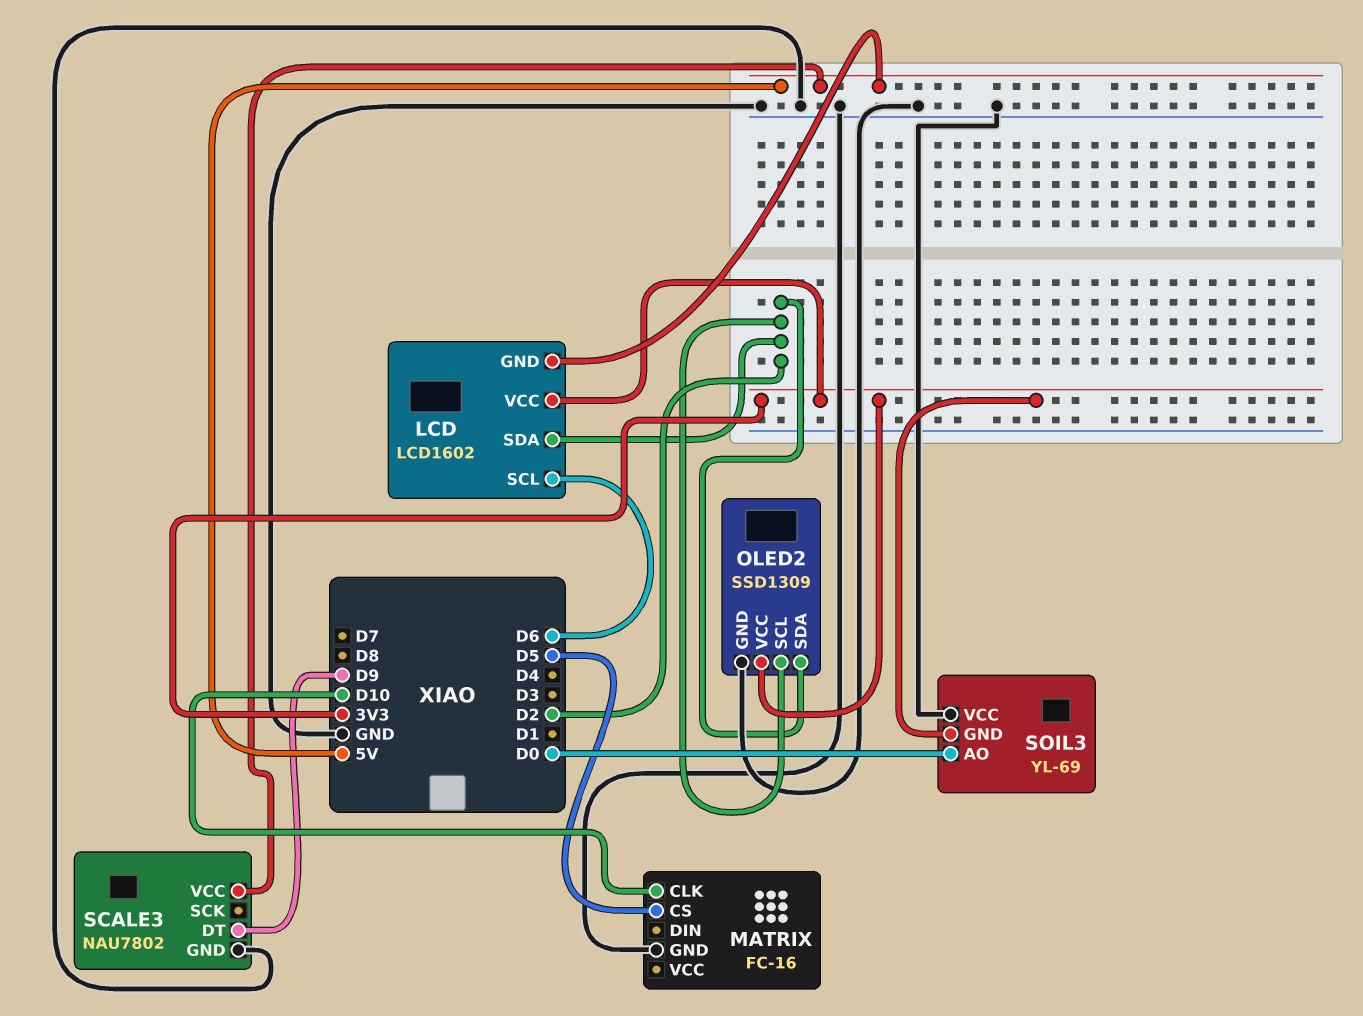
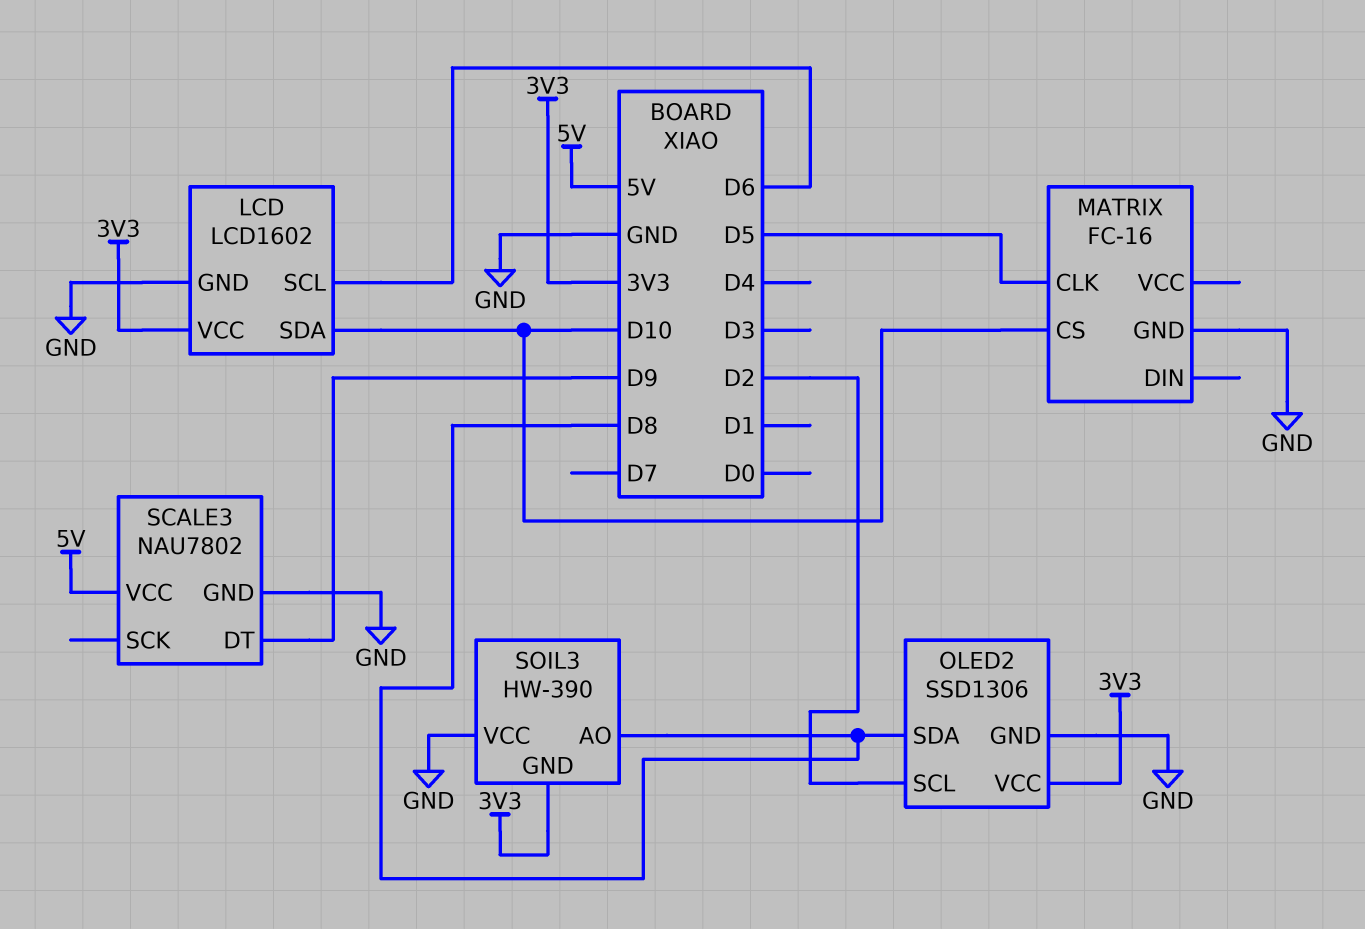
LCD pin GND: 5V -> GND
LCD pin SDA: D2 -> D10
MATRIX pin CLK: D10 -> D5
MATRIX pin CS: D5 -> D10
OLED2: SSD1309 -> SSD1306
OLED2 pin SDA: D2 -> D8
SOIL3: YL-69 -> HW-390
SOIL3 pin AO: D0 -> D8

